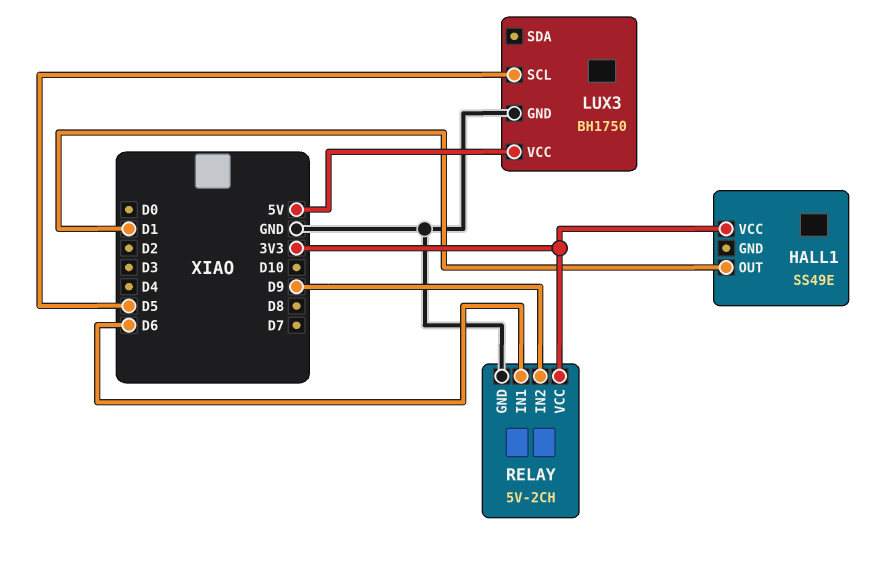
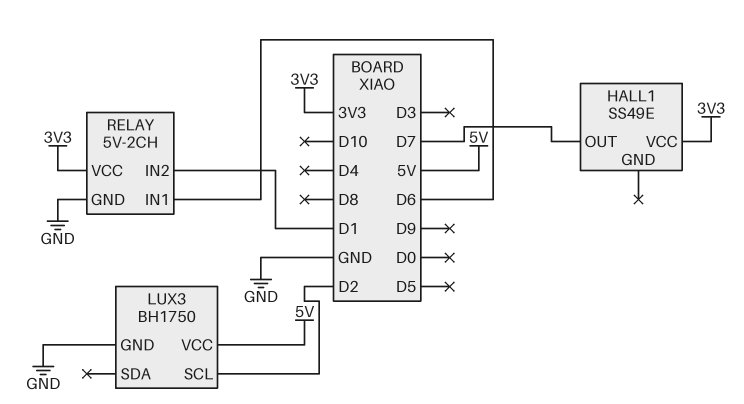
HALL1 pin OUT: D1 -> D7
LUX3 pin SCL: D5 -> D2
RELAY pin IN2: D9 -> D1

